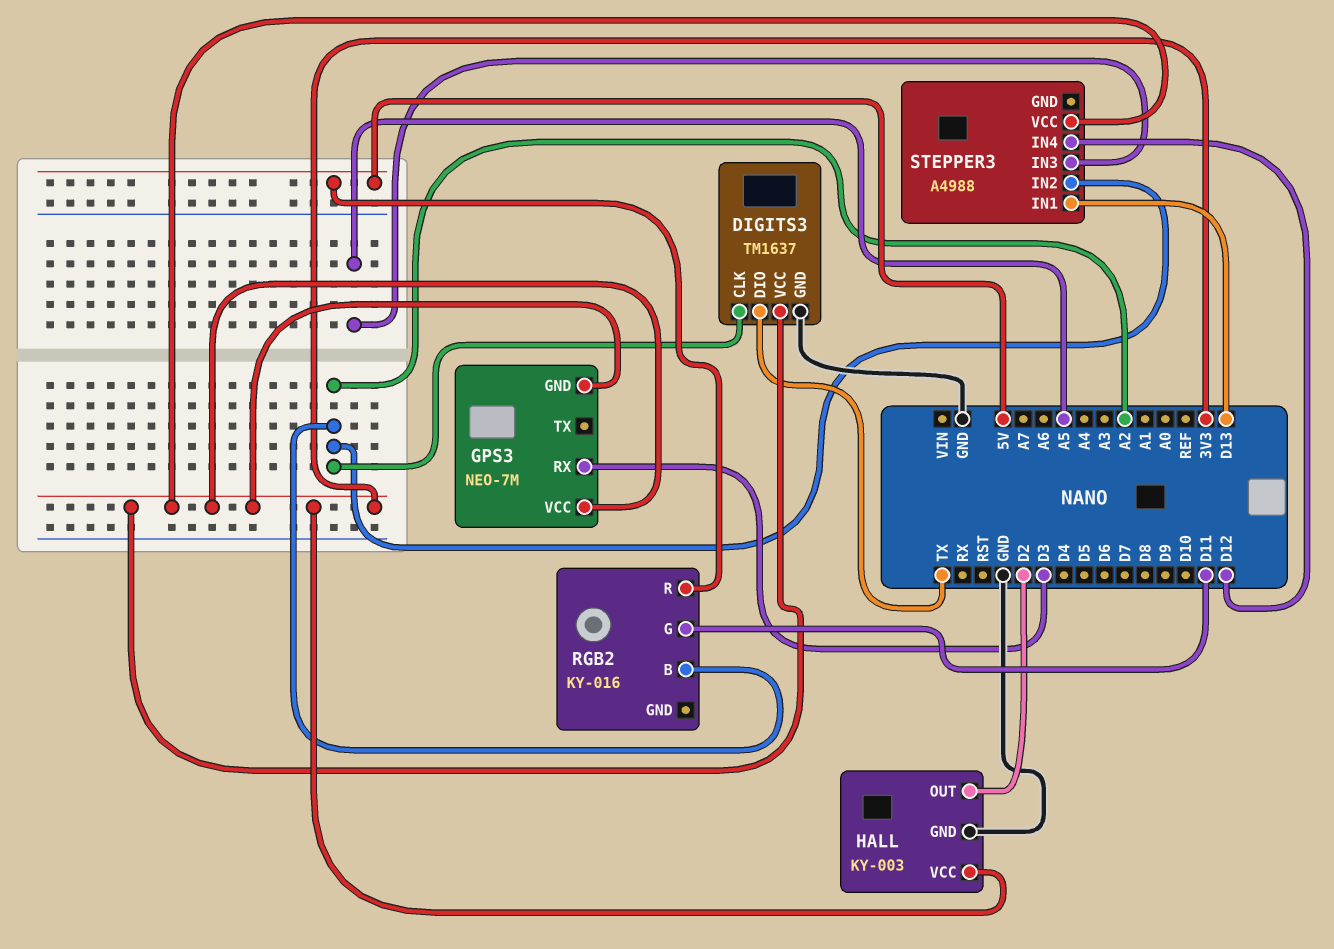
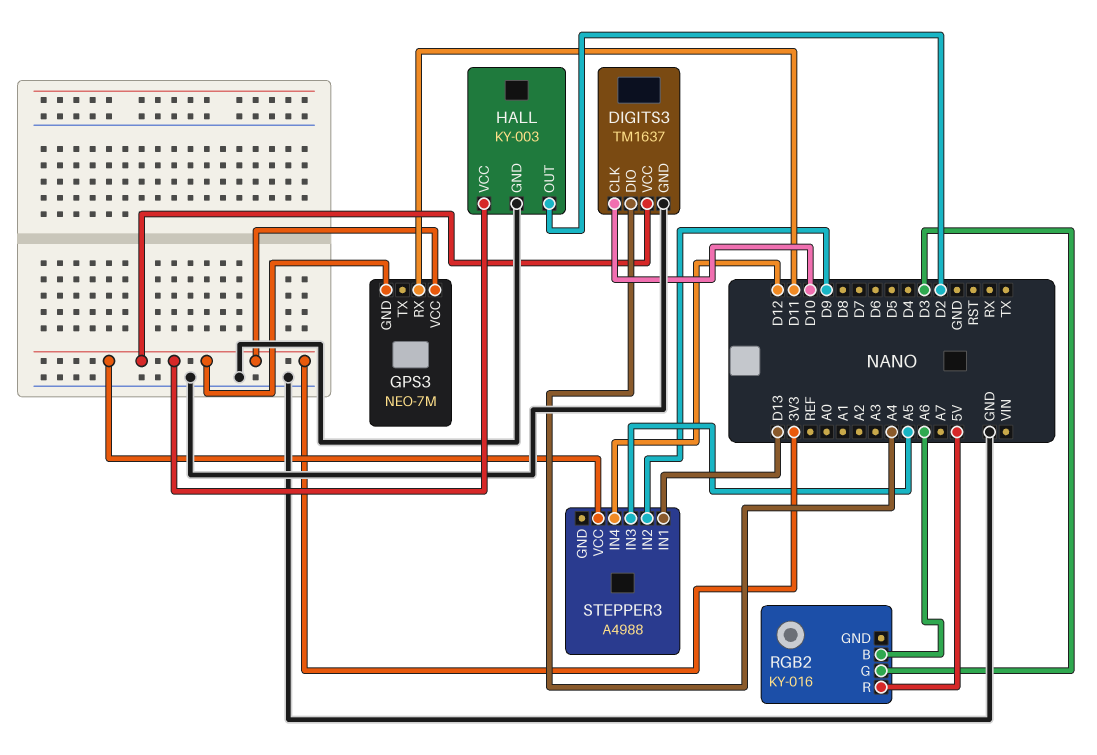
DIGITS3 pin CLK: A2 -> D10
DIGITS3 pin DIO: TX -> A4
GPS3 pin RX: D3 -> D11
RGB2 pin B: A2 -> A6
RGB2 pin G: D11 -> D3
STEPPER3 pin IN2: A2 -> D9

